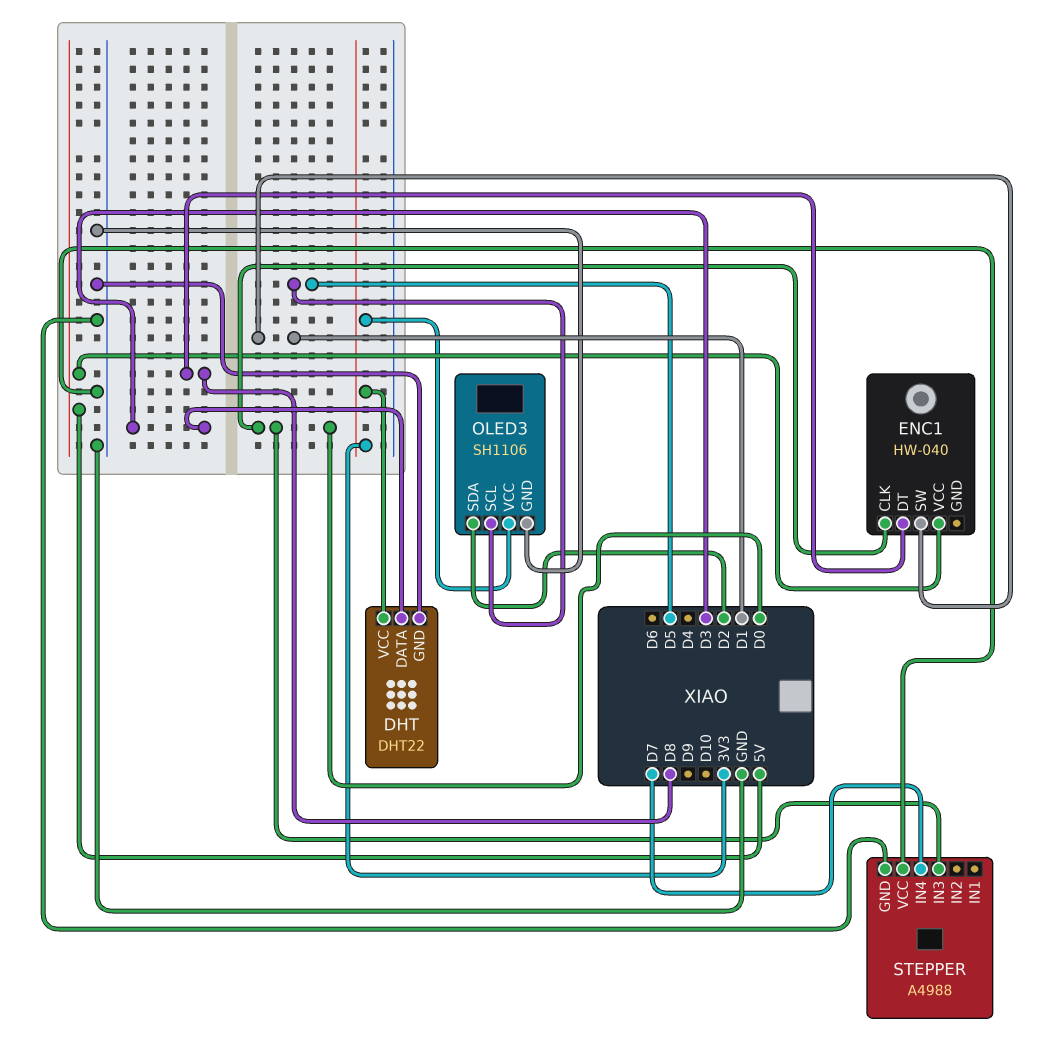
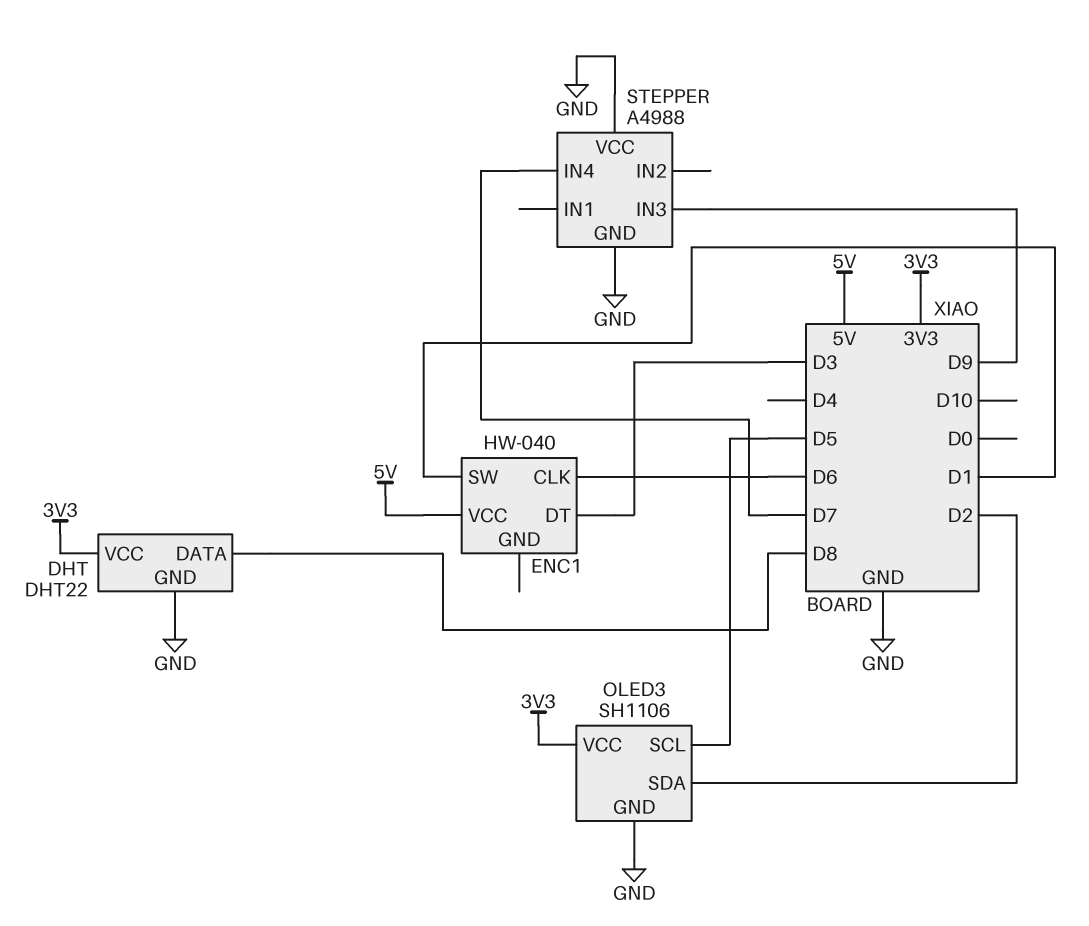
DHT pin DATA: D3 -> D8
ENC1 pin CLK: D0 -> D6
ENC1 pin DT: D8 -> D3
STEPPER pin IN3: D0 -> D9

